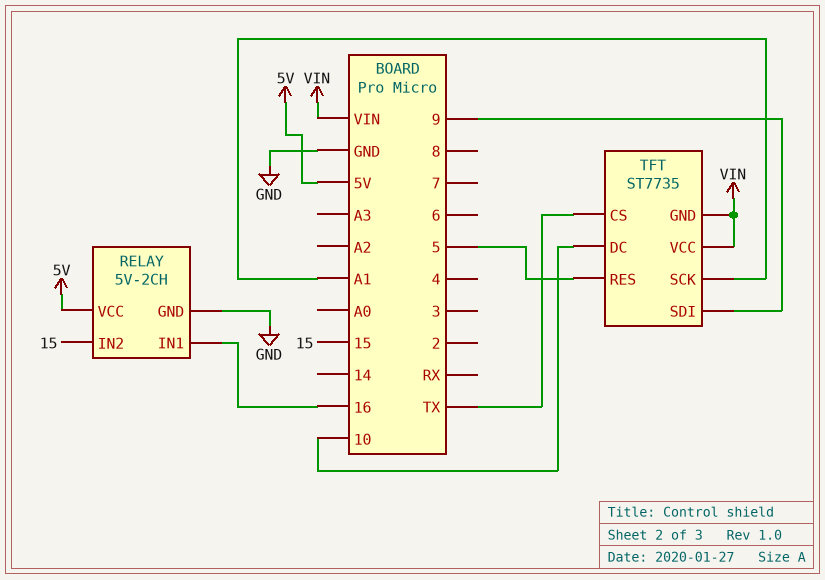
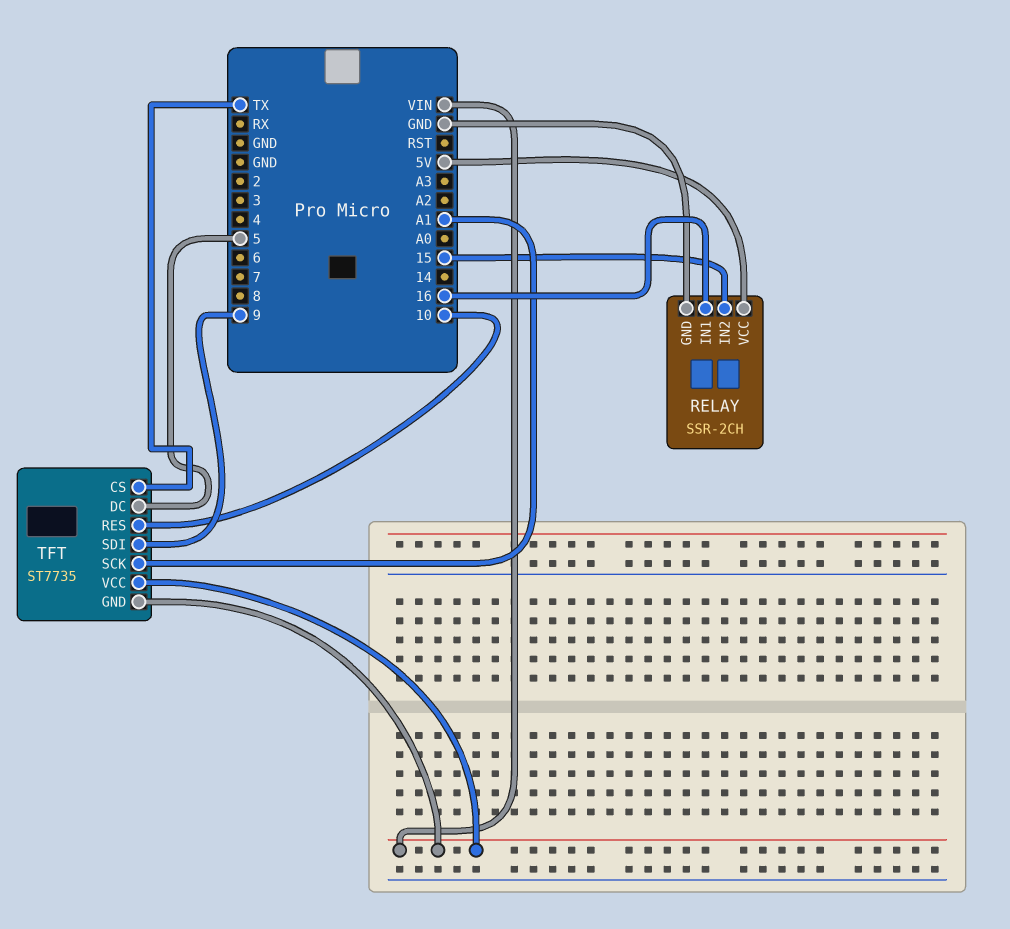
RELAY: 5V-2CH -> SSR-2CH
TFT pin DC: 10 -> 5
TFT pin RES: 5 -> 10

